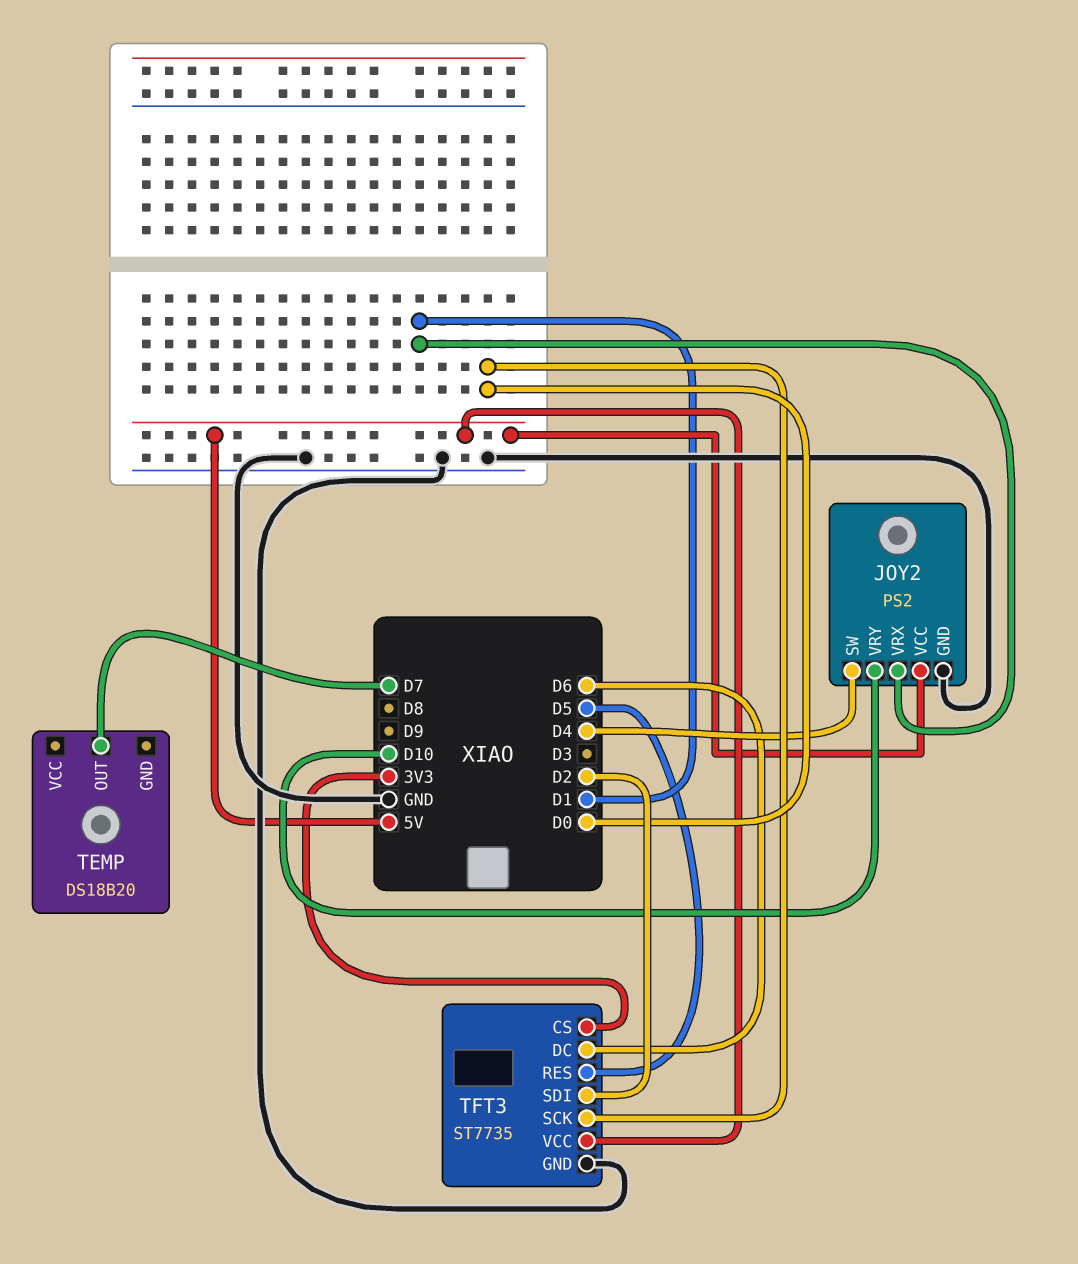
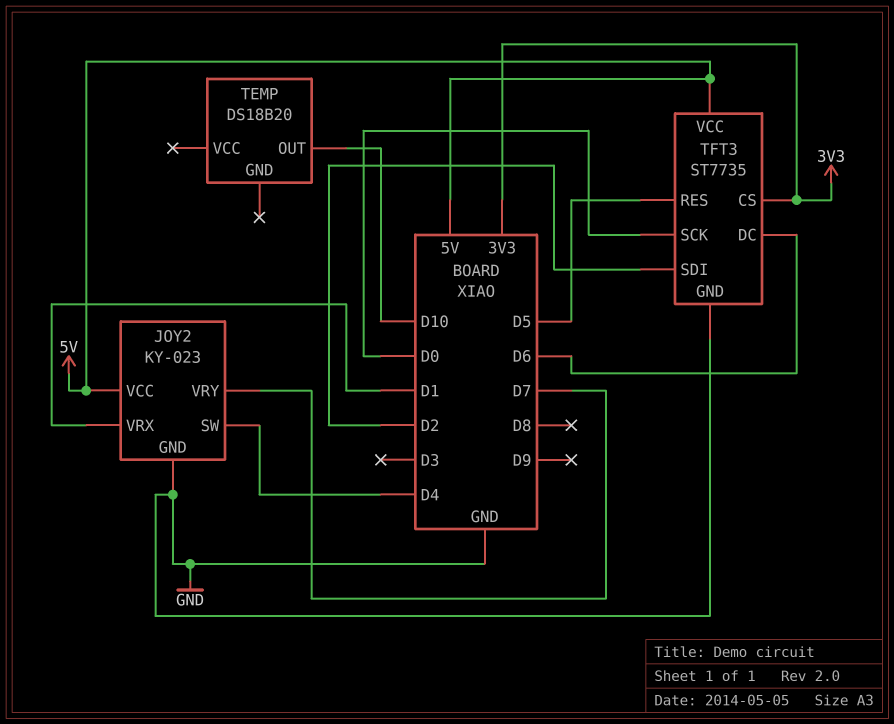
JOY2: PS2 -> KY-023
JOY2 pin VRY: D10 -> D7
TEMP pin OUT: D7 -> D10

